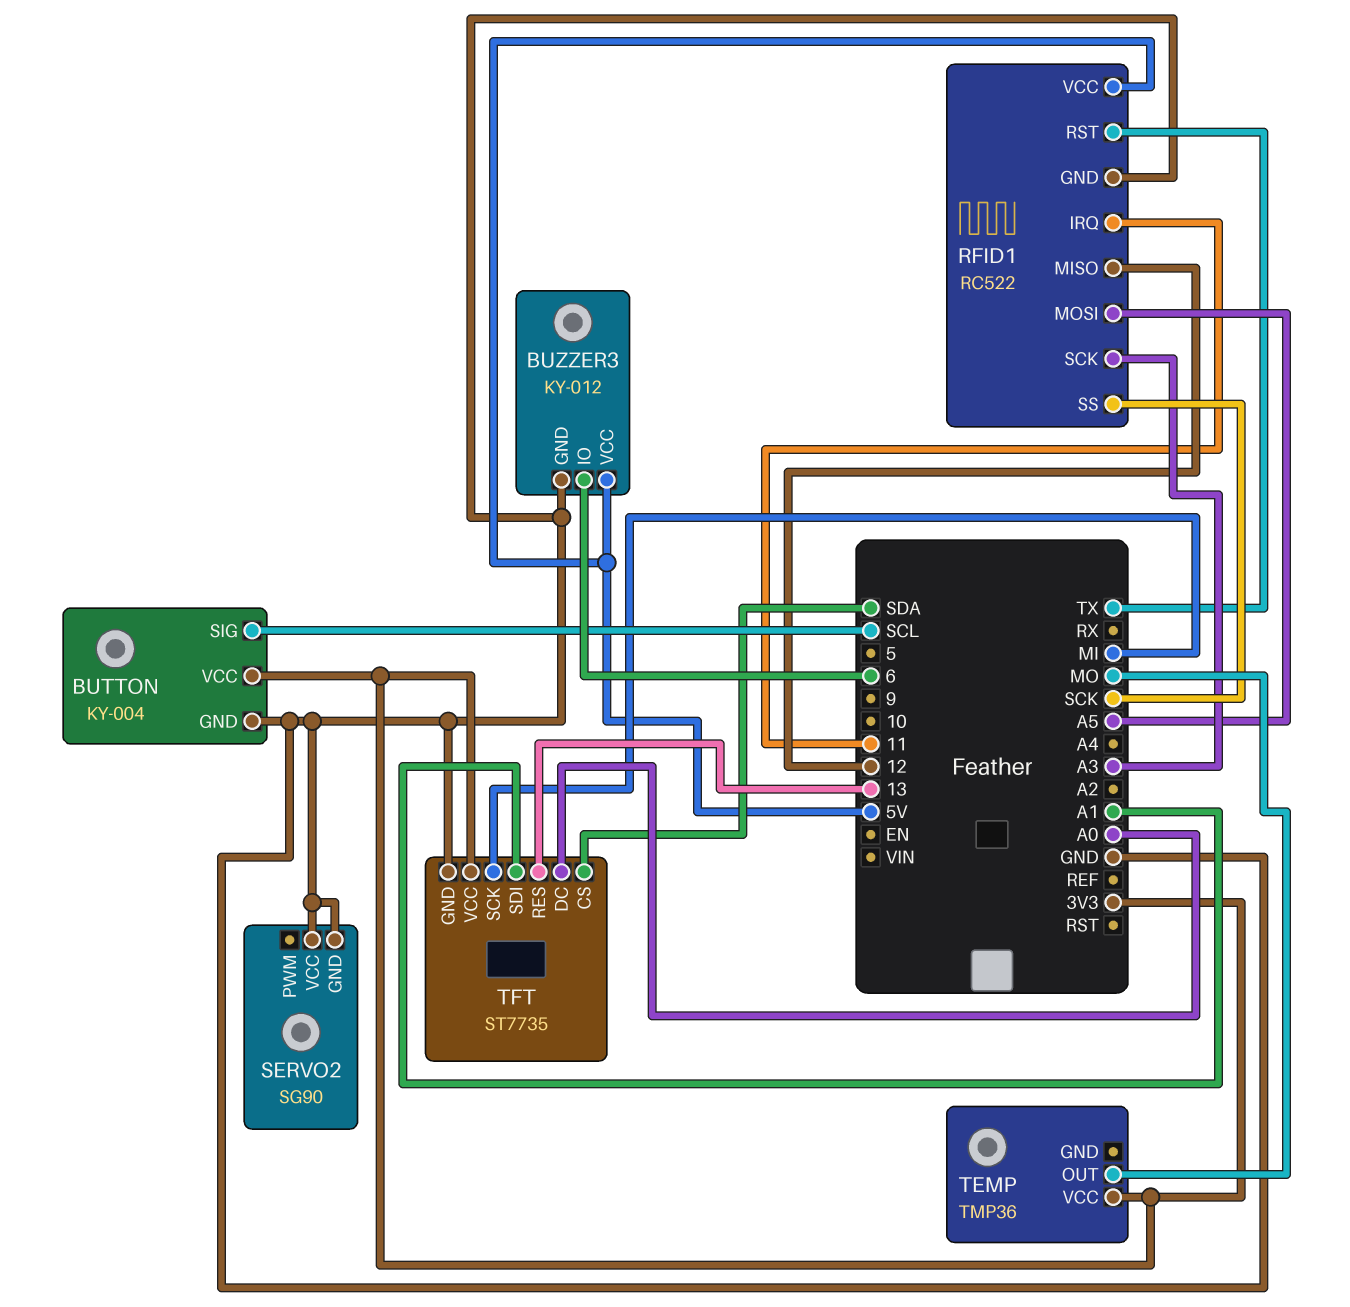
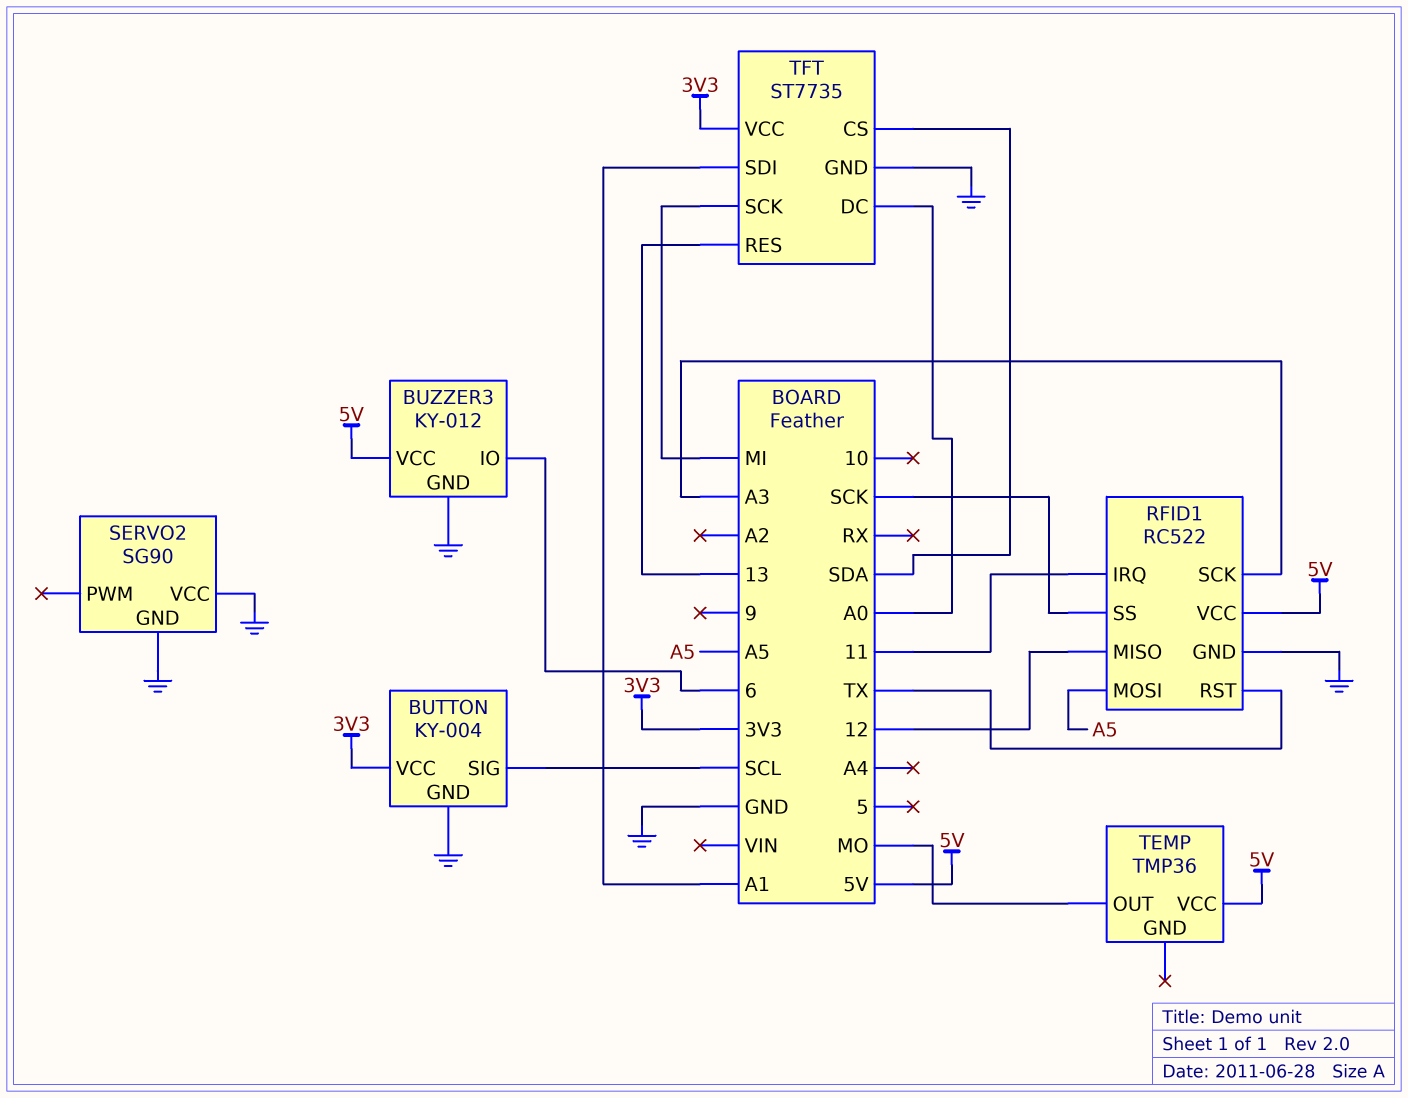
TEMP pin VCC: 3V3 -> 5V

